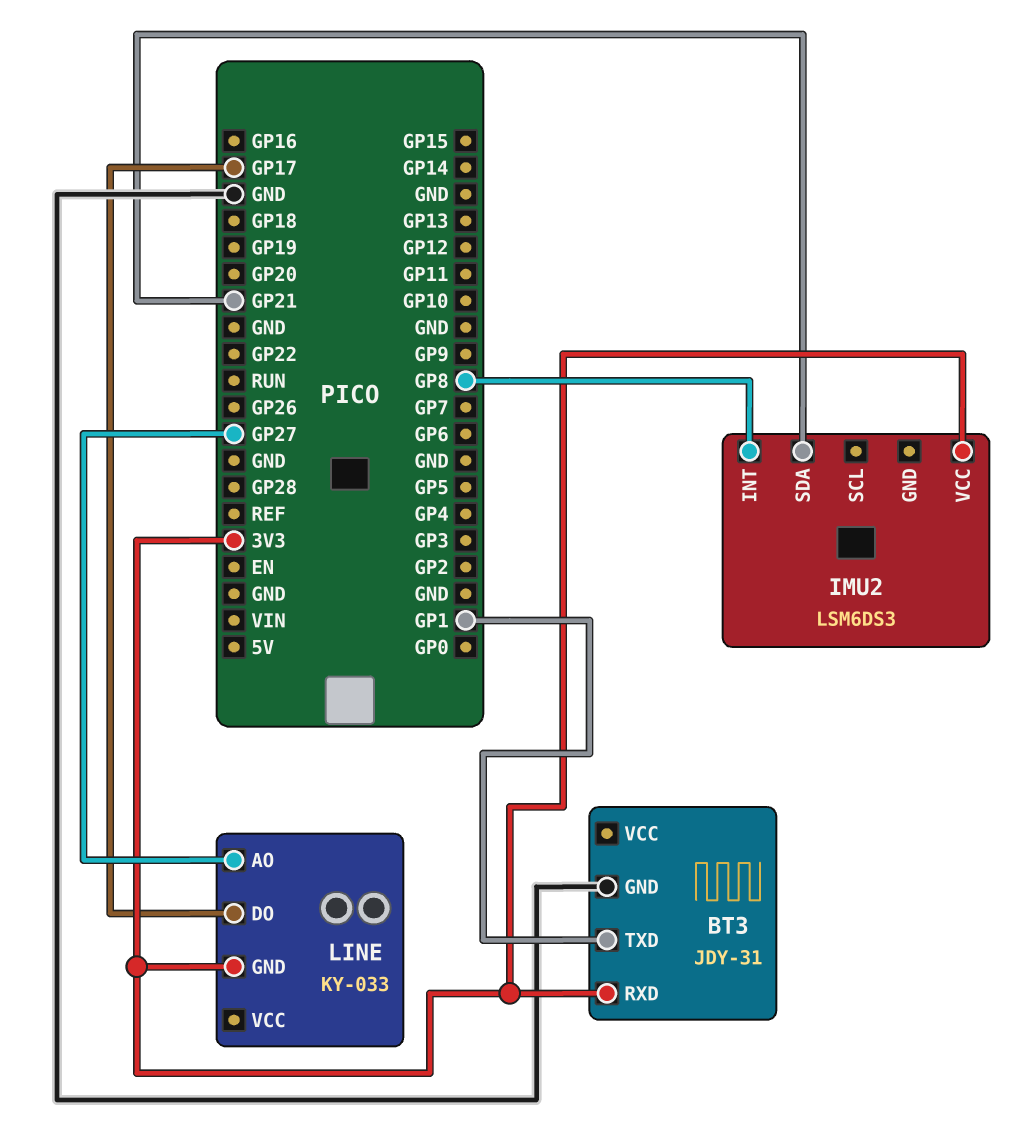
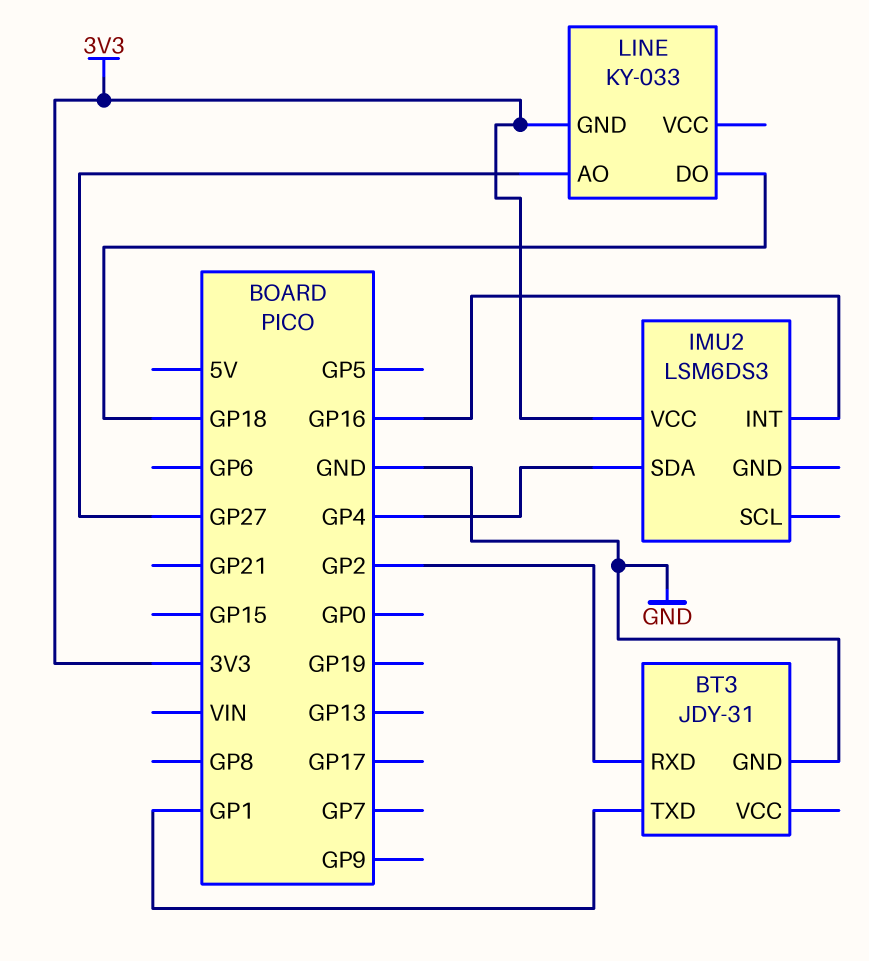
BT3 pin RXD: 3V3 -> GP2
IMU2 pin INT: GP8 -> GP16
IMU2 pin SDA: GP21 -> GP4
LINE pin DO: GP17 -> GP18

